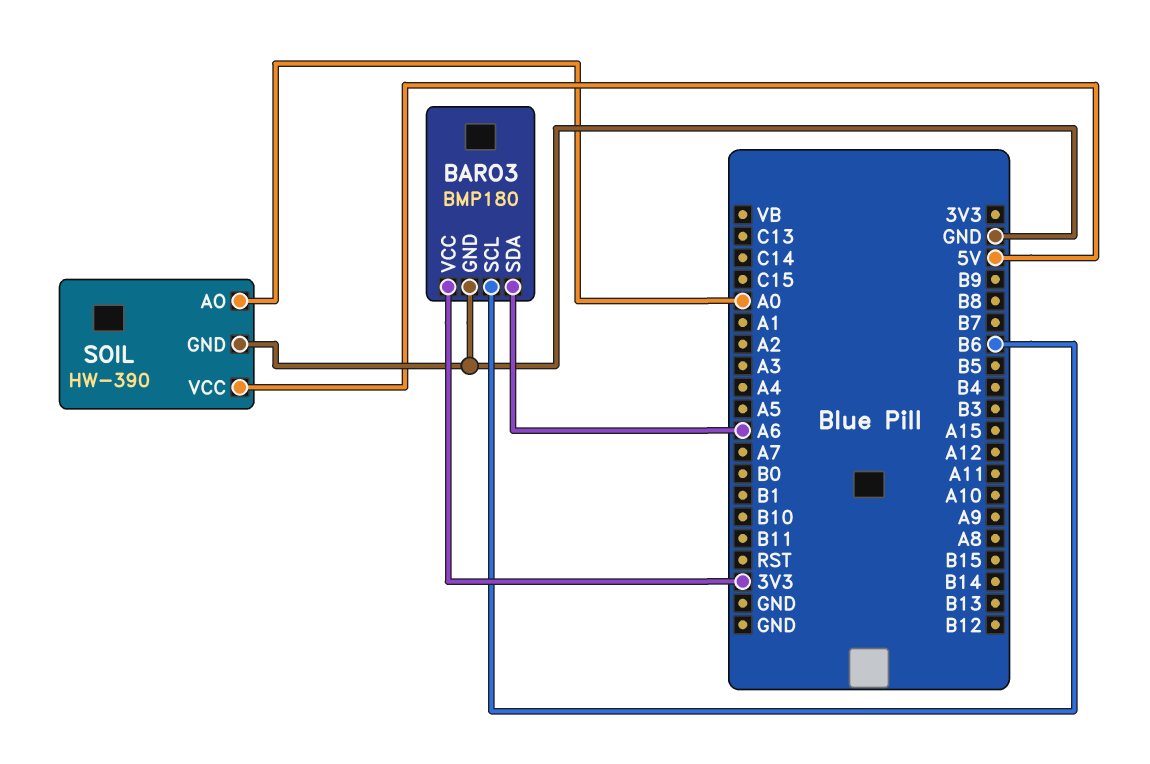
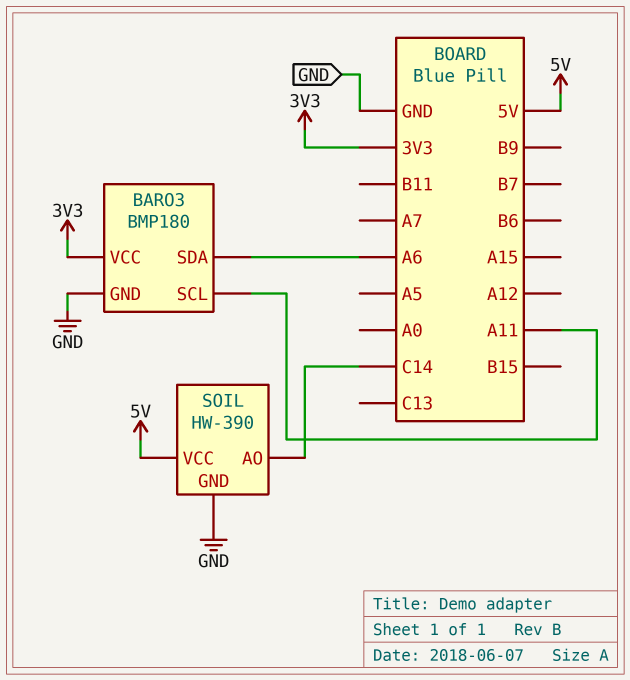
BARO3 pin SCL: B6 -> A11
SOIL pin AO: A0 -> C14

